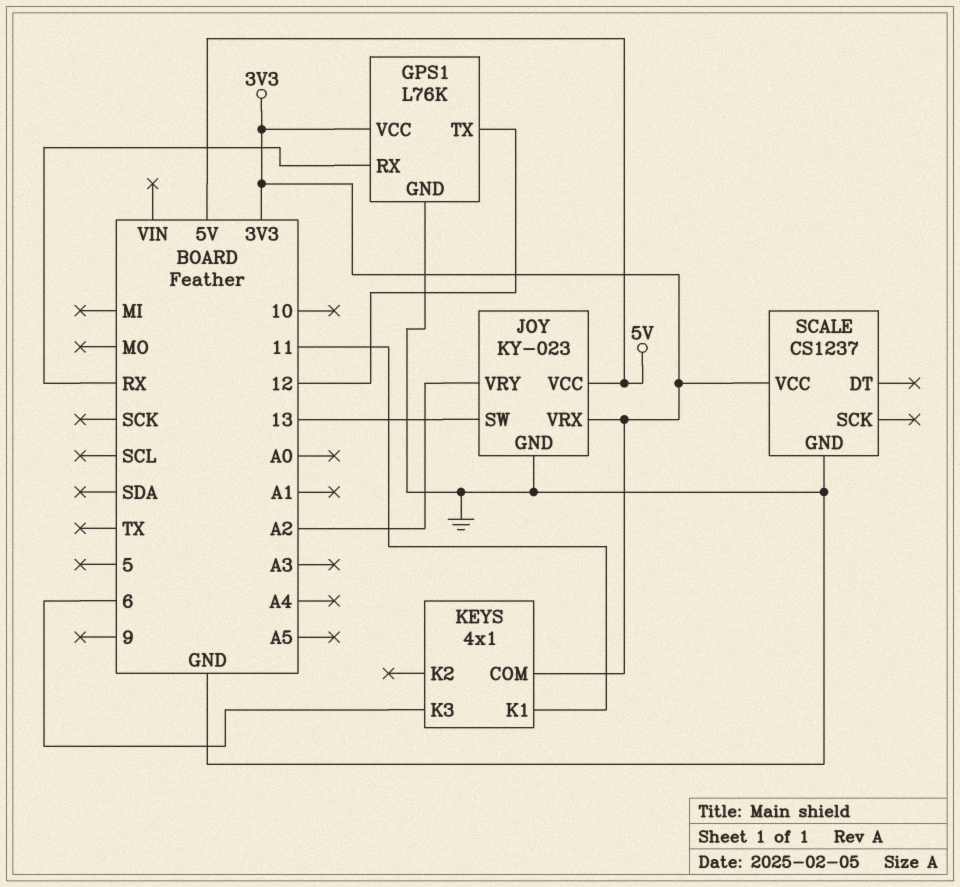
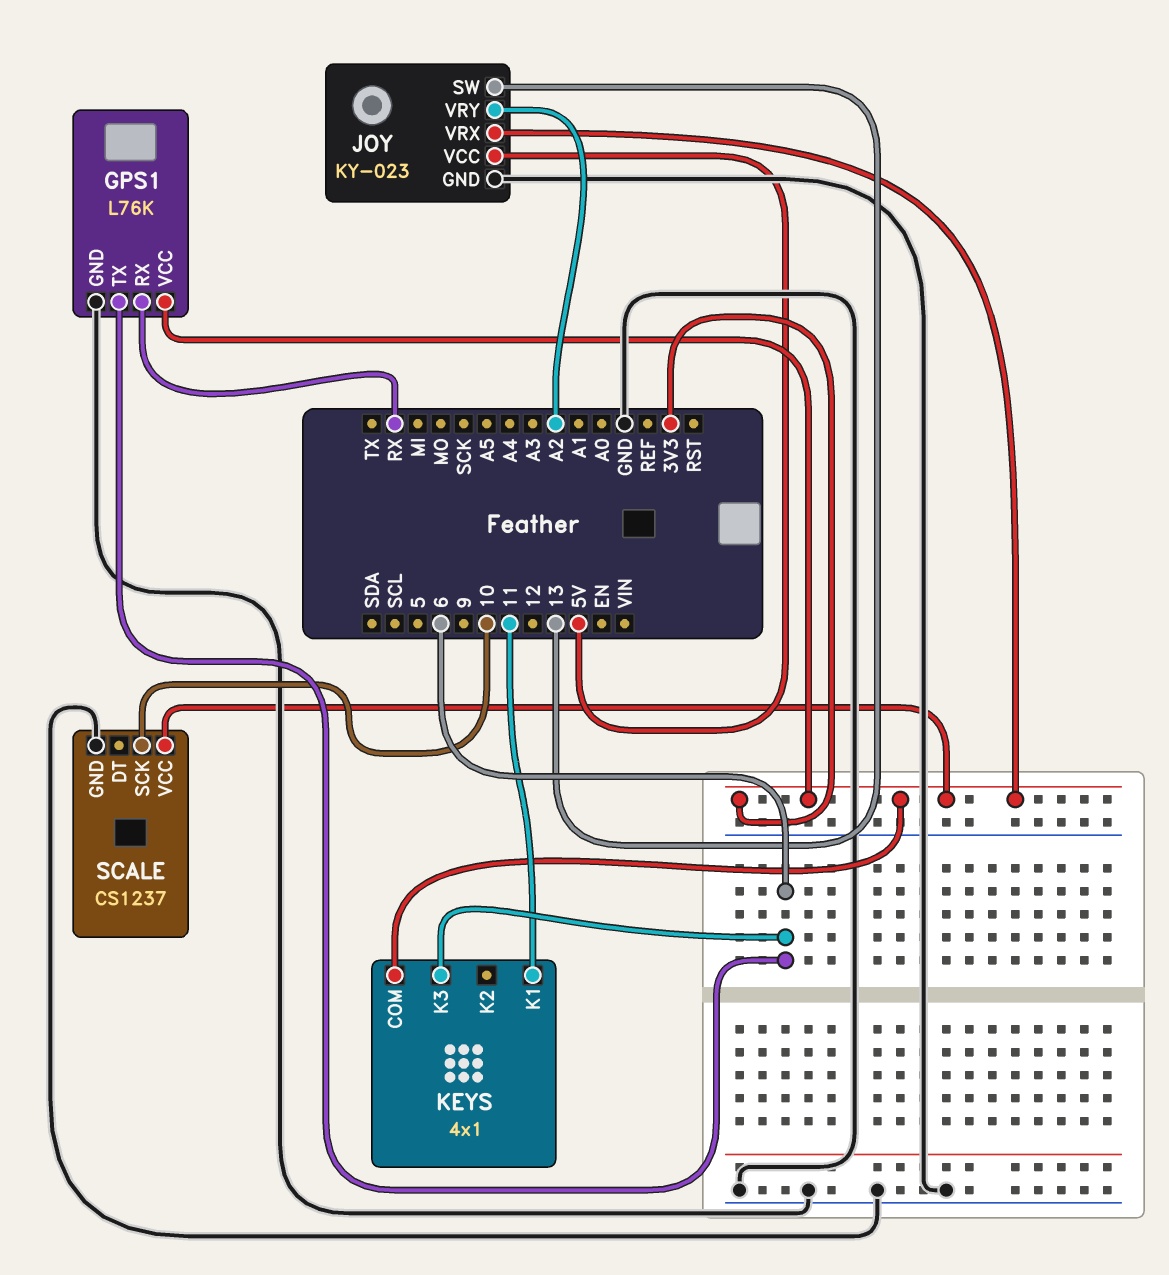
GPS1 pin TX: 12 -> 6
SCALE pin SCK: none -> 10

